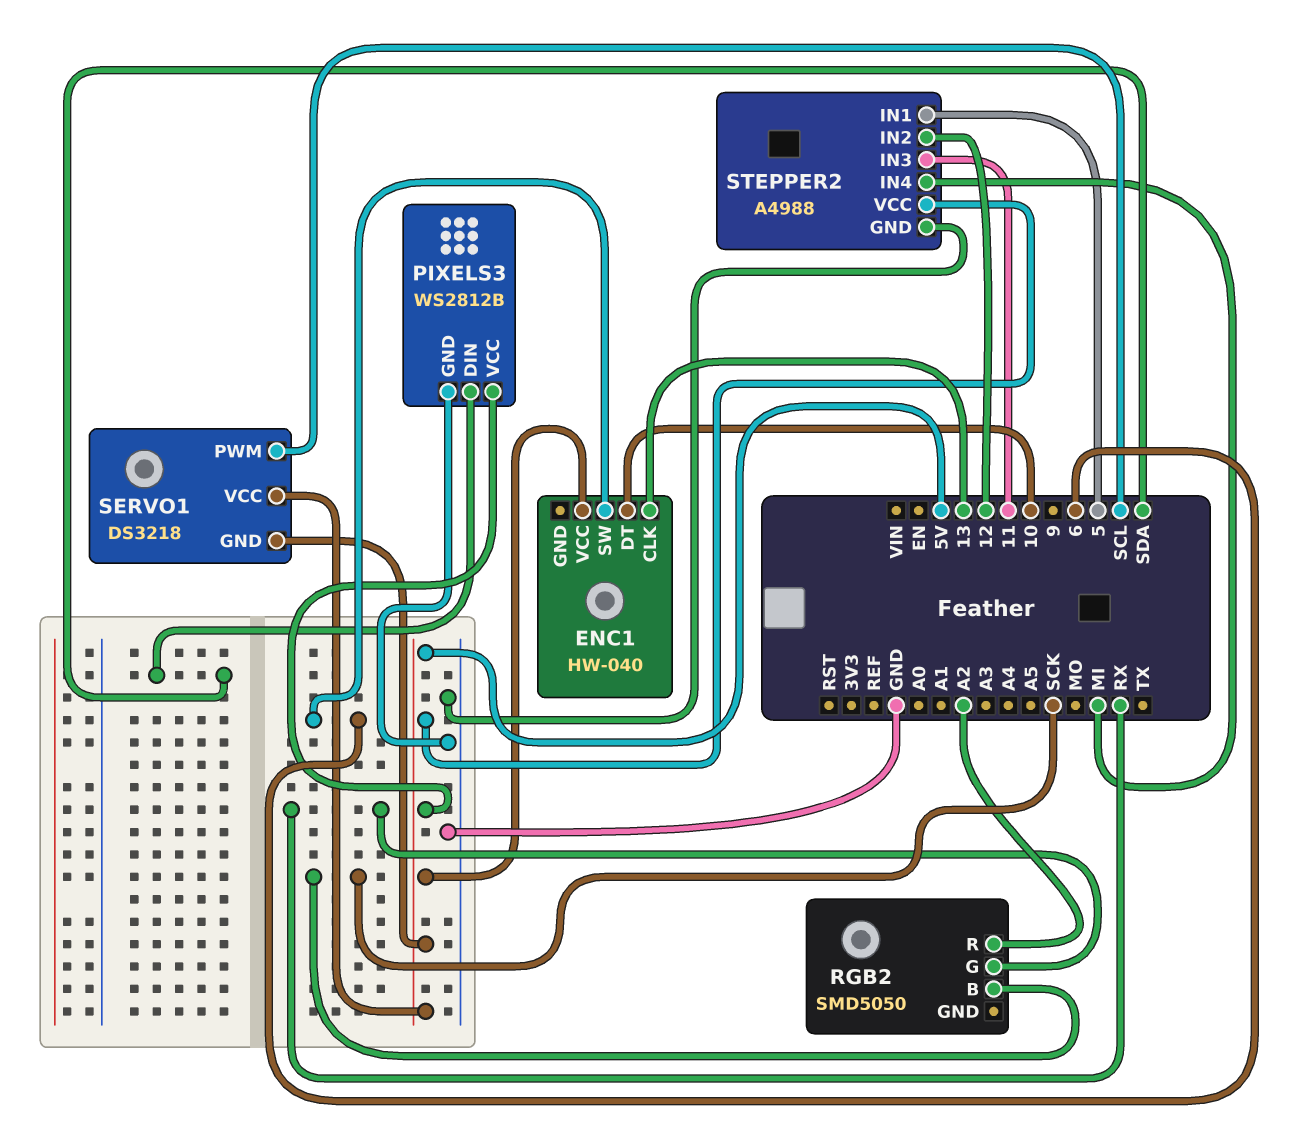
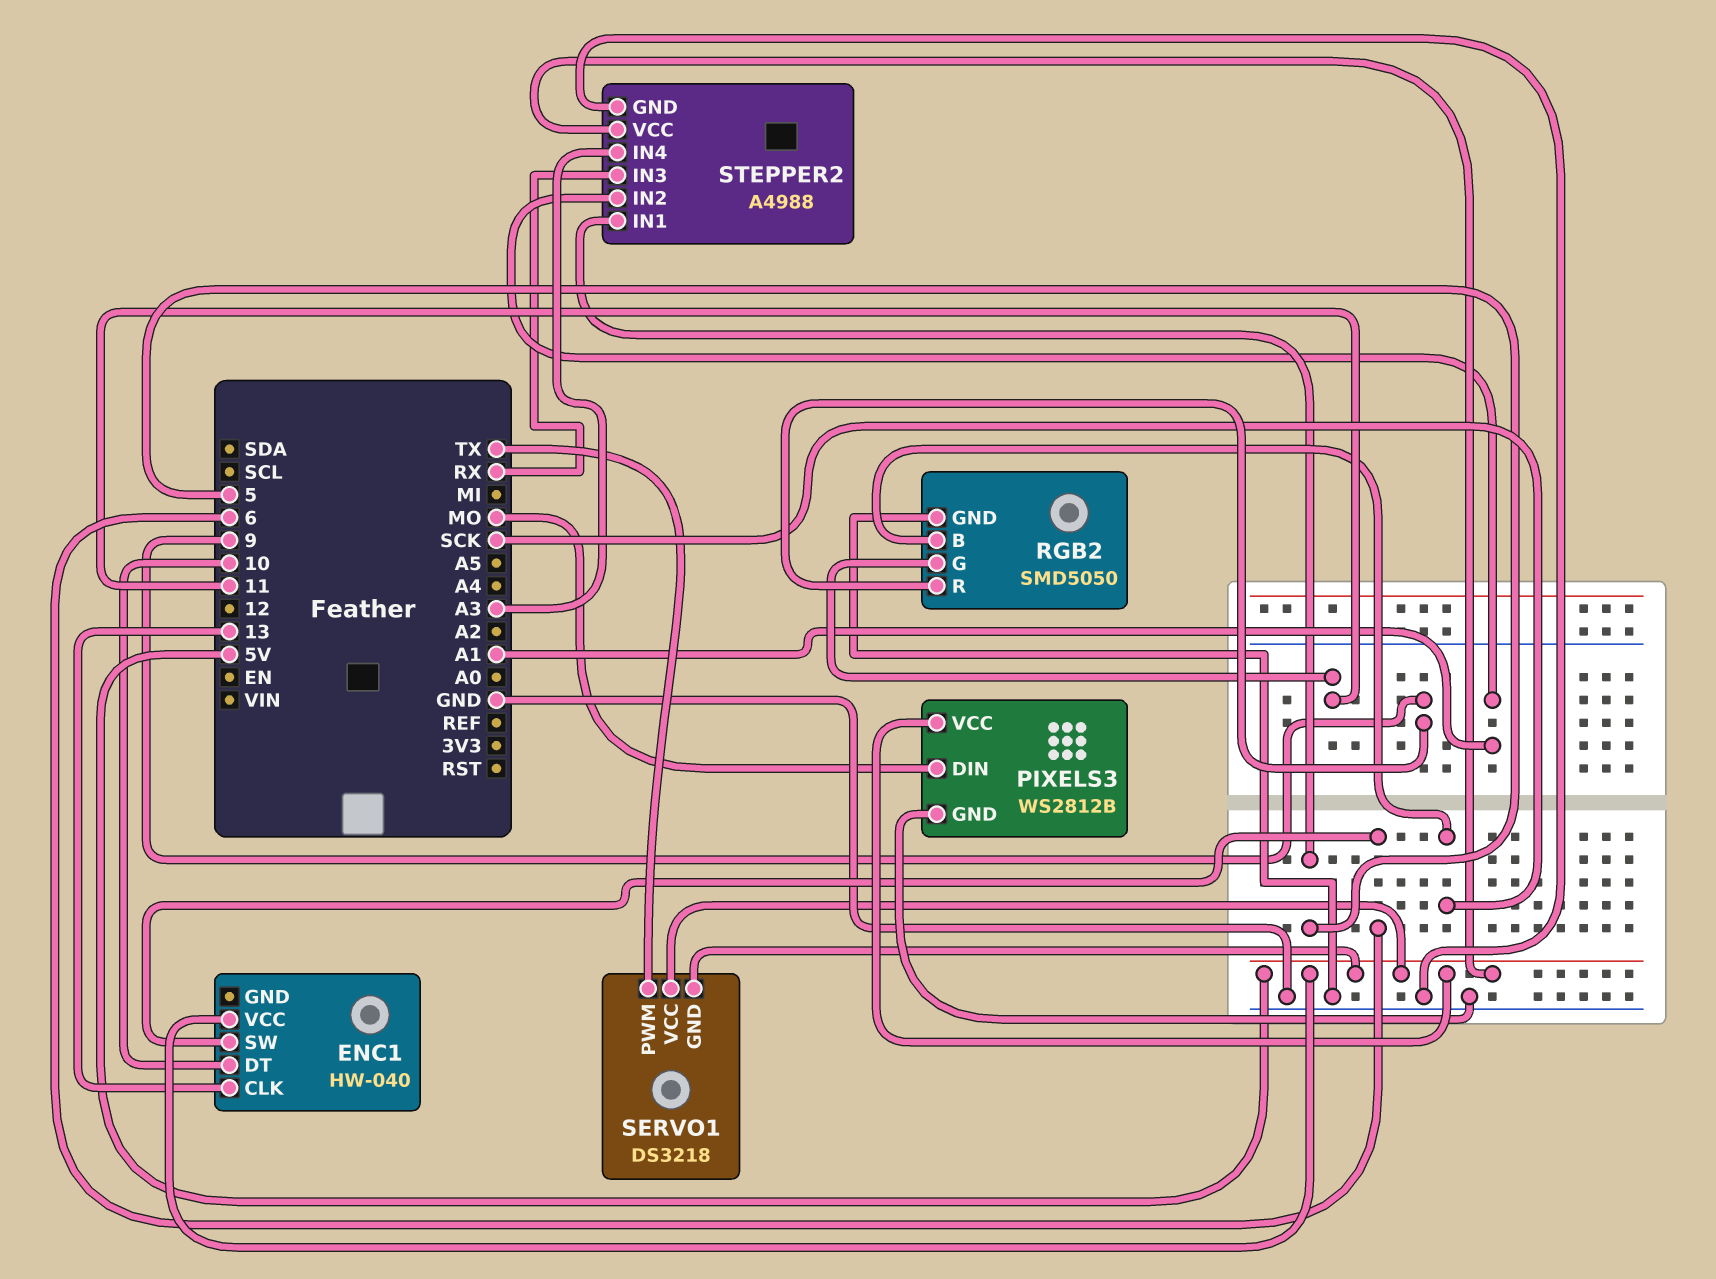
PIXELS3 pin DIN: SDA -> MO
RGB2 pin G: RX -> 11
RGB2 pin GND: none -> GND
RGB2 pin R: A2 -> 9
SERVO1 pin PWM: SCL -> TX
STEPPER2 pin IN2: 12 -> A1
STEPPER2 pin IN3: 11 -> RX
STEPPER2 pin IN4: MI -> A3

